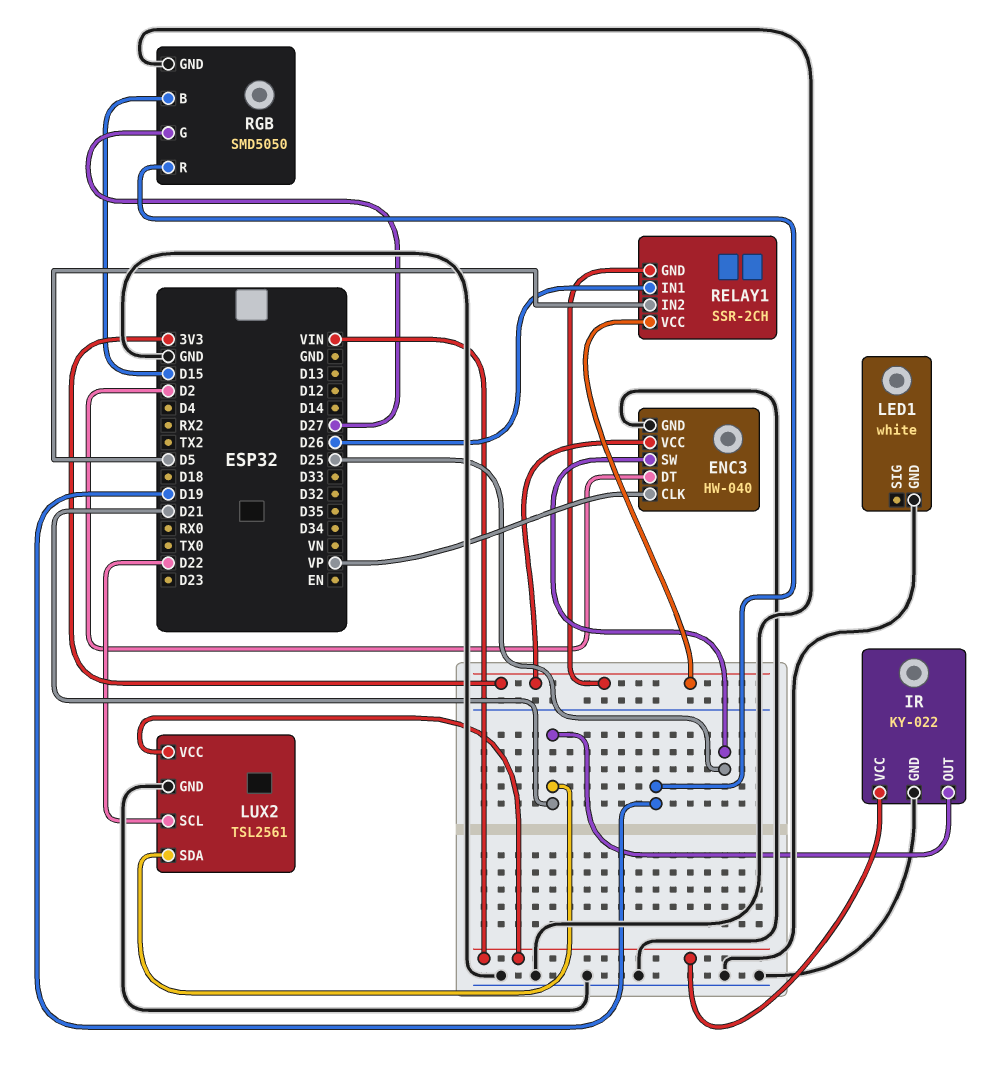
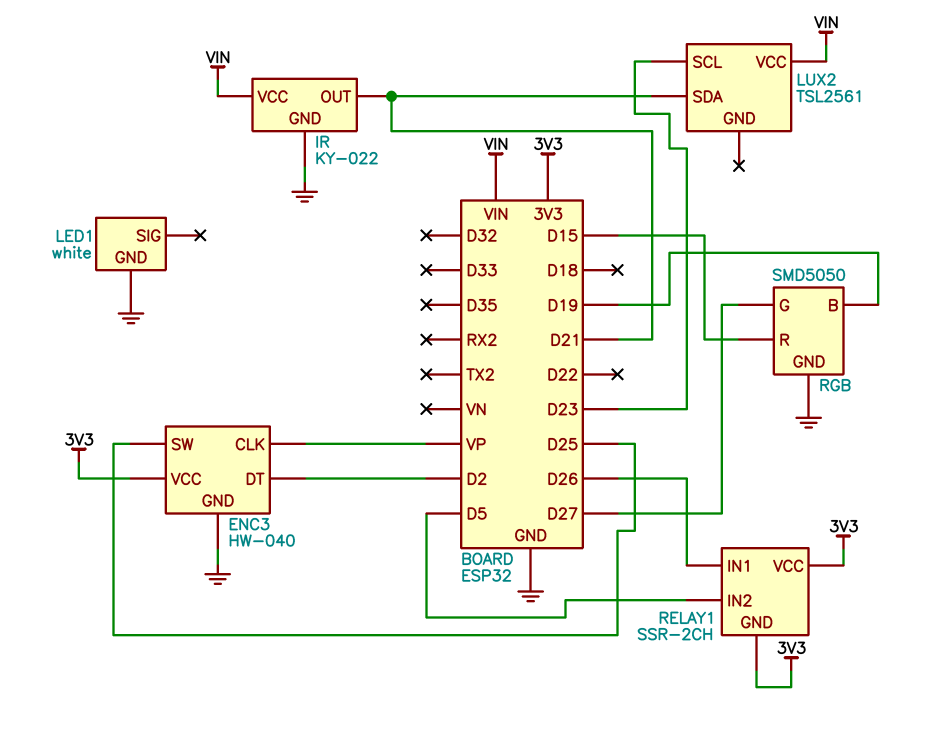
LUX2 pin GND: GND -> none
LUX2 pin SCL: D22 -> D23
RGB pin B: D15 -> D19
RGB pin R: D19 -> D15

